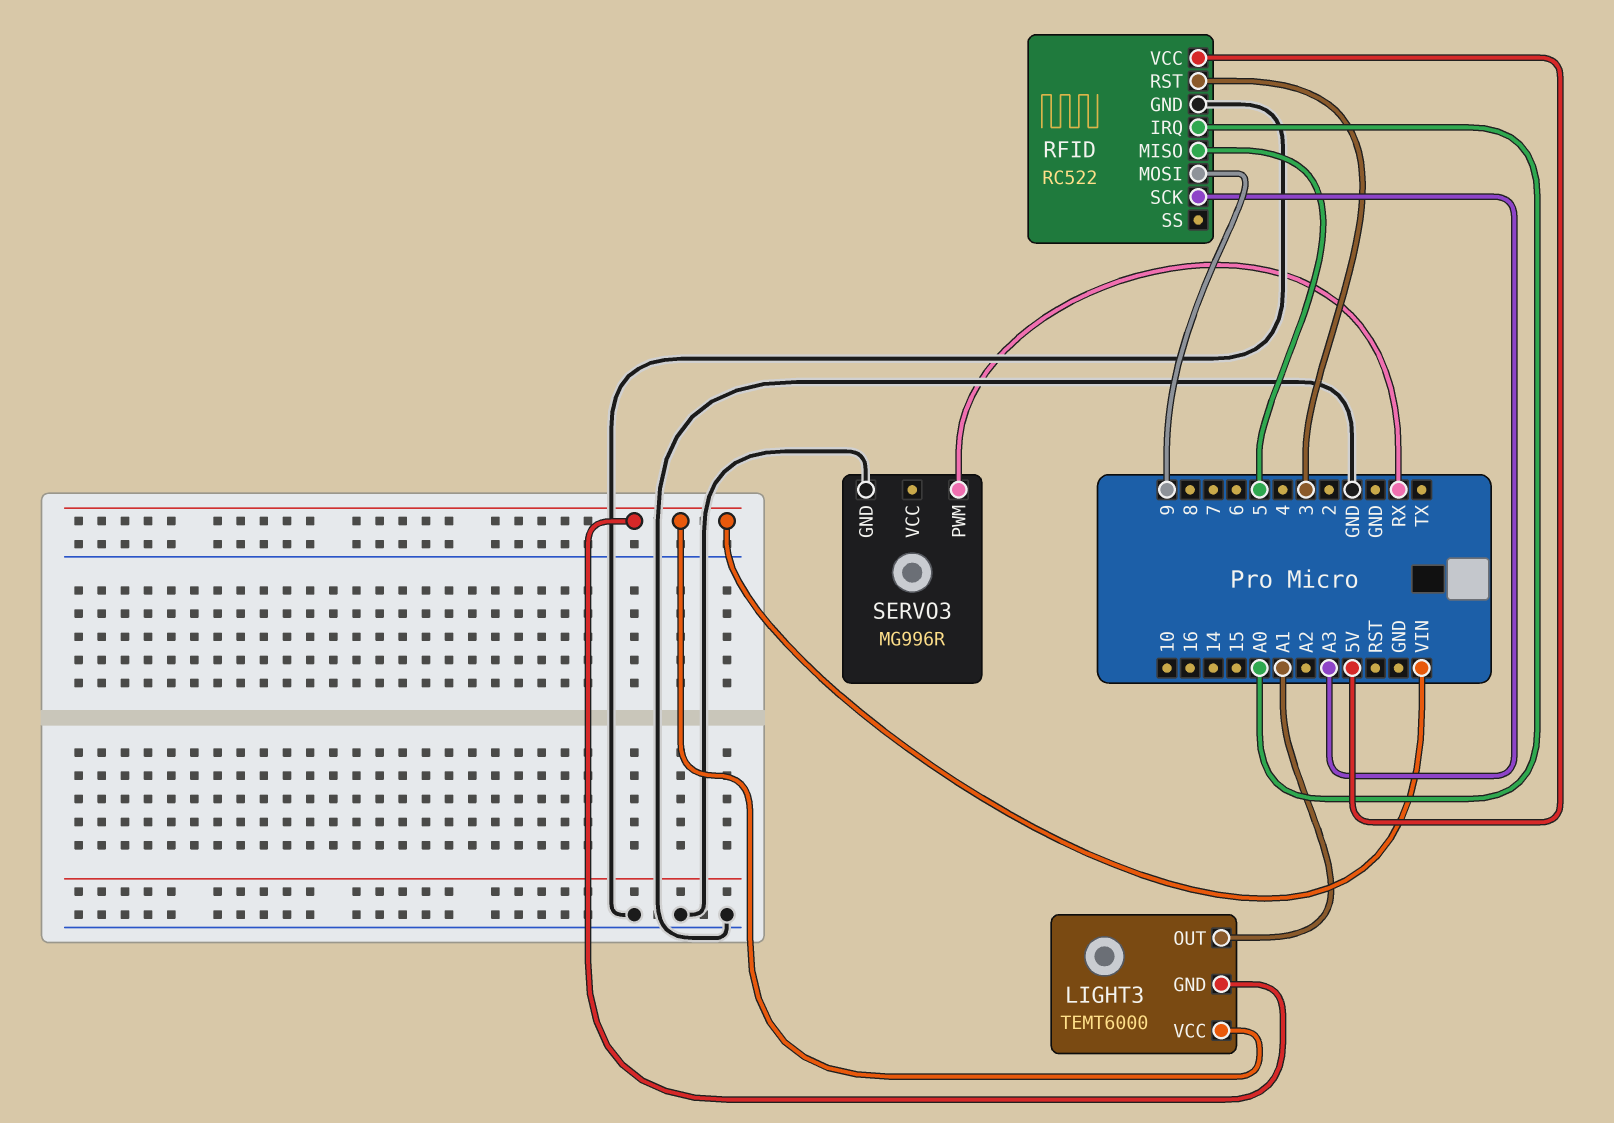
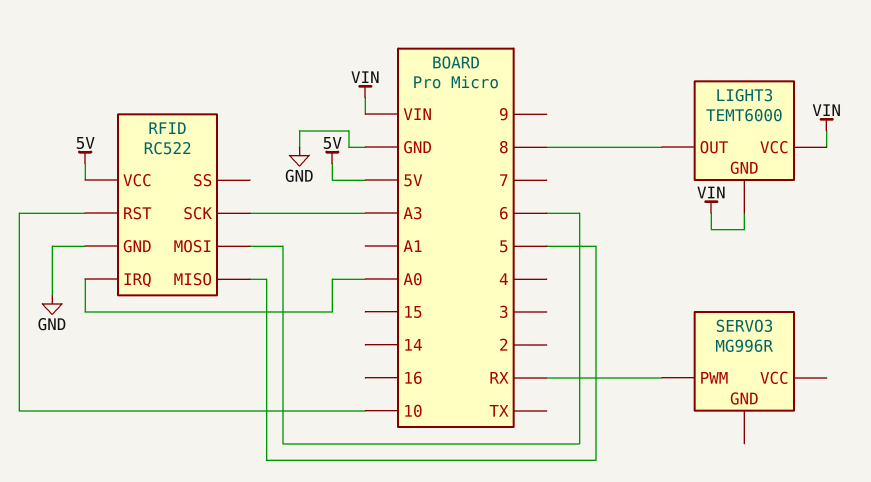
LIGHT3 pin OUT: A1 -> 8
RFID pin MOSI: 9 -> 6
RFID pin RST: 3 -> 10
SERVO3 pin GND: GND -> none

